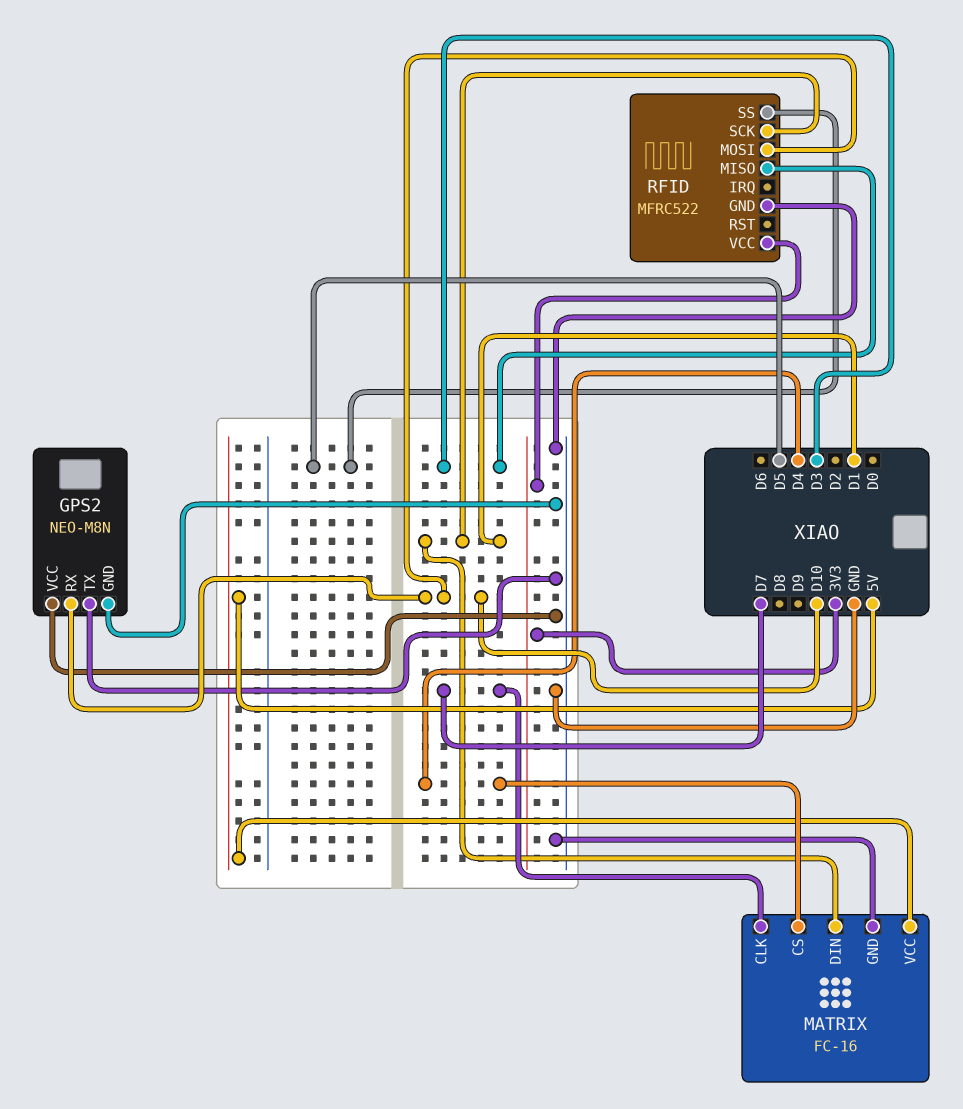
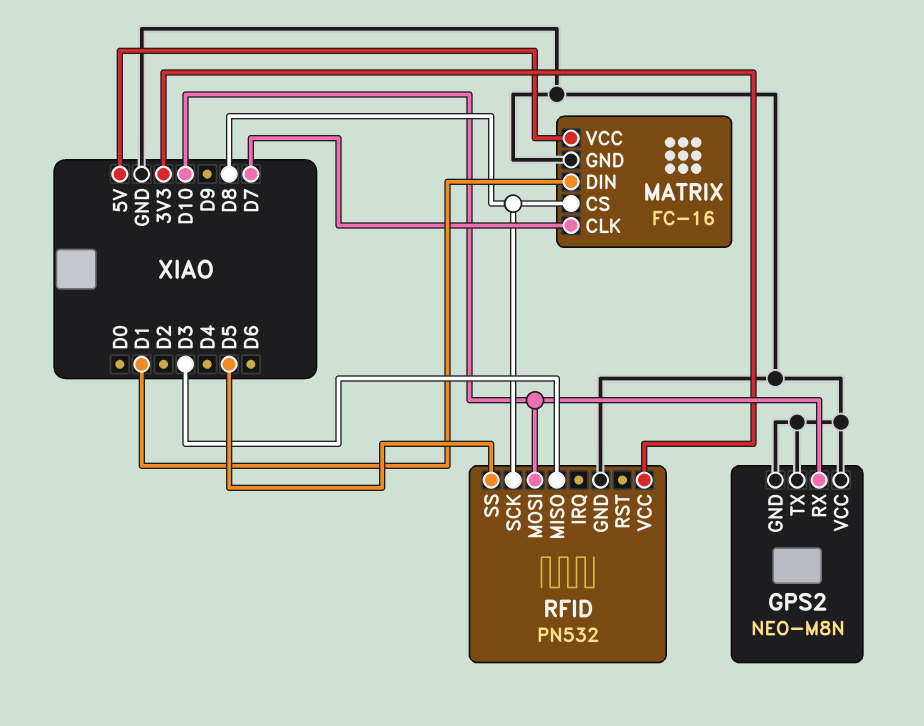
MATRIX pin CS: D4 -> D8
RFID: MFRC522 -> PN532
RFID pin SCK: D1 -> D8

